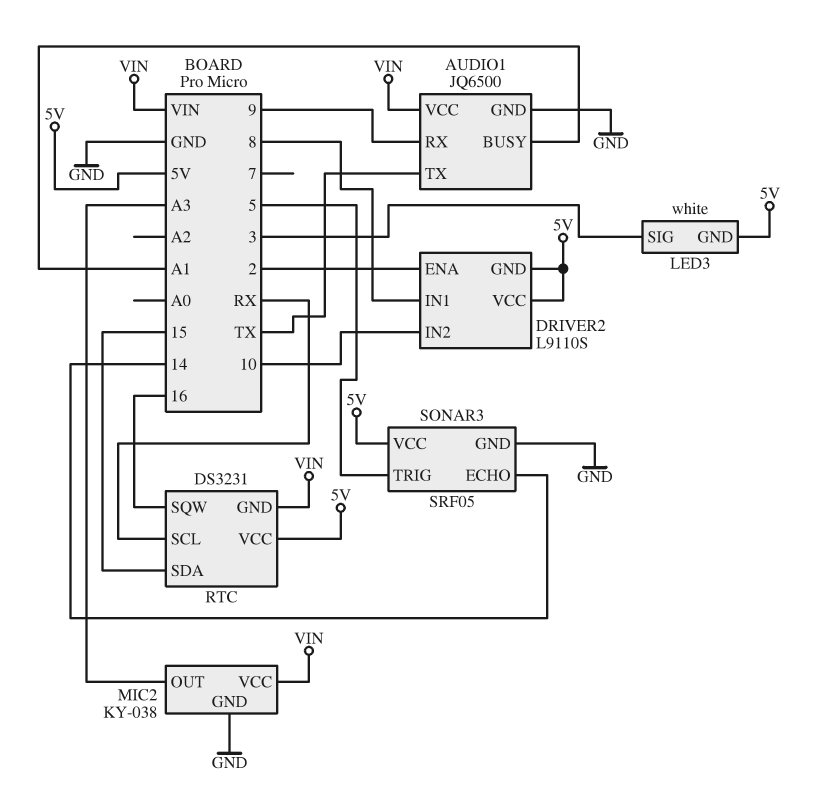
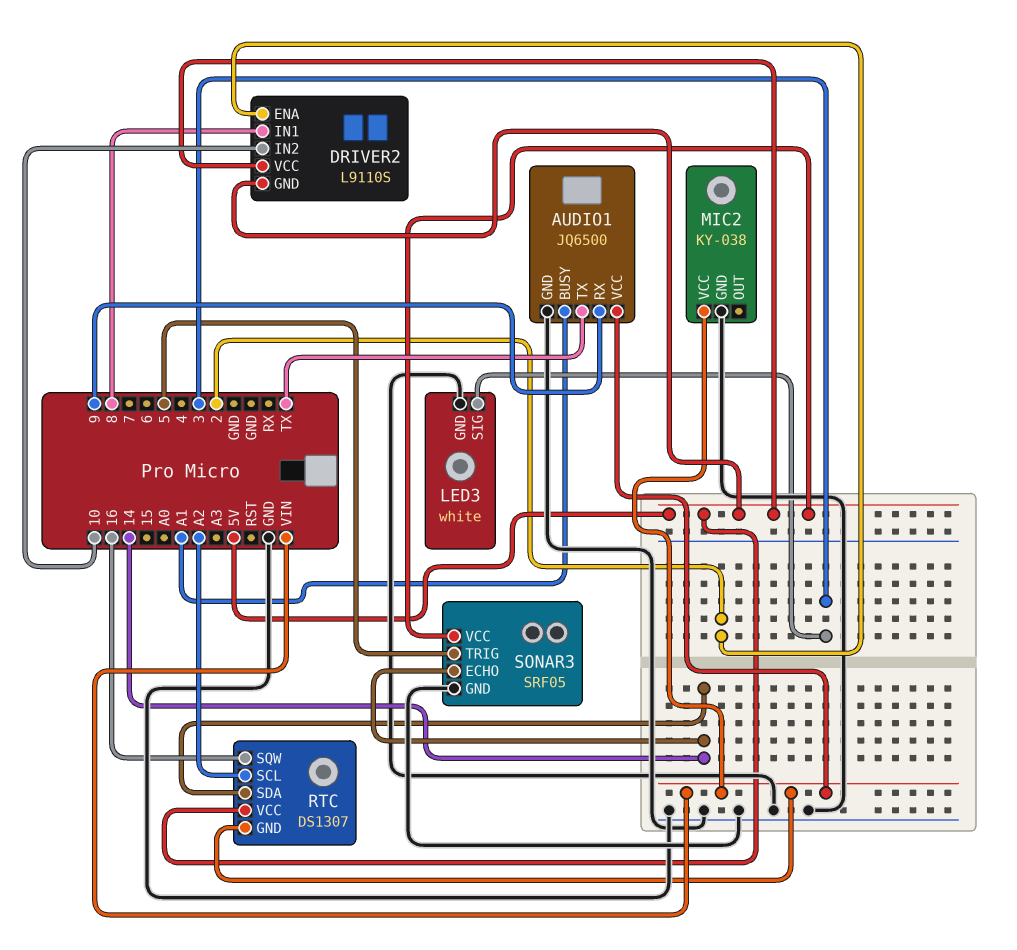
LED3 pin GND: 5V -> GND
MIC2 pin OUT: A3 -> none
RTC: DS3231 -> DS1307
RTC pin SCL: RX -> A2
RTC pin SDA: 15 -> 14

